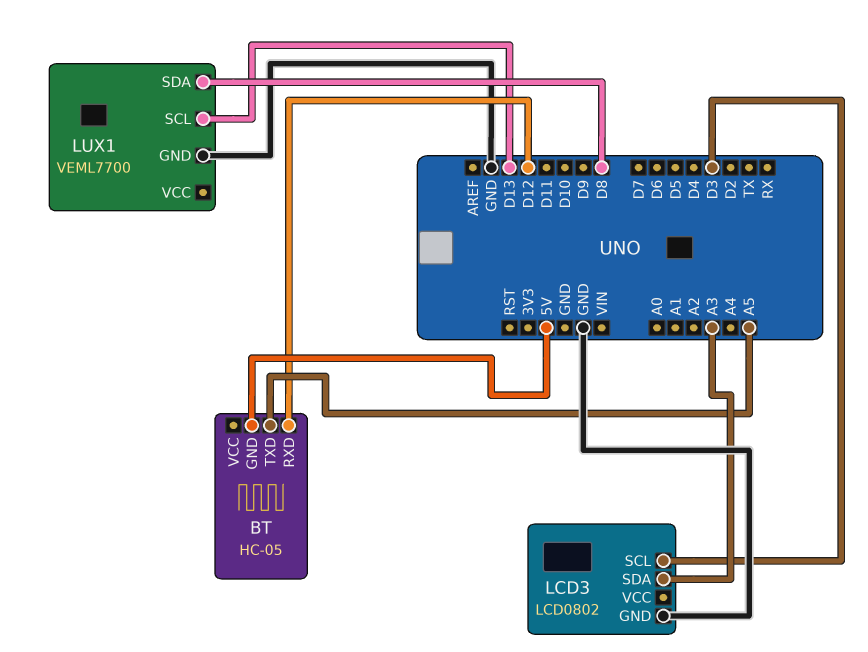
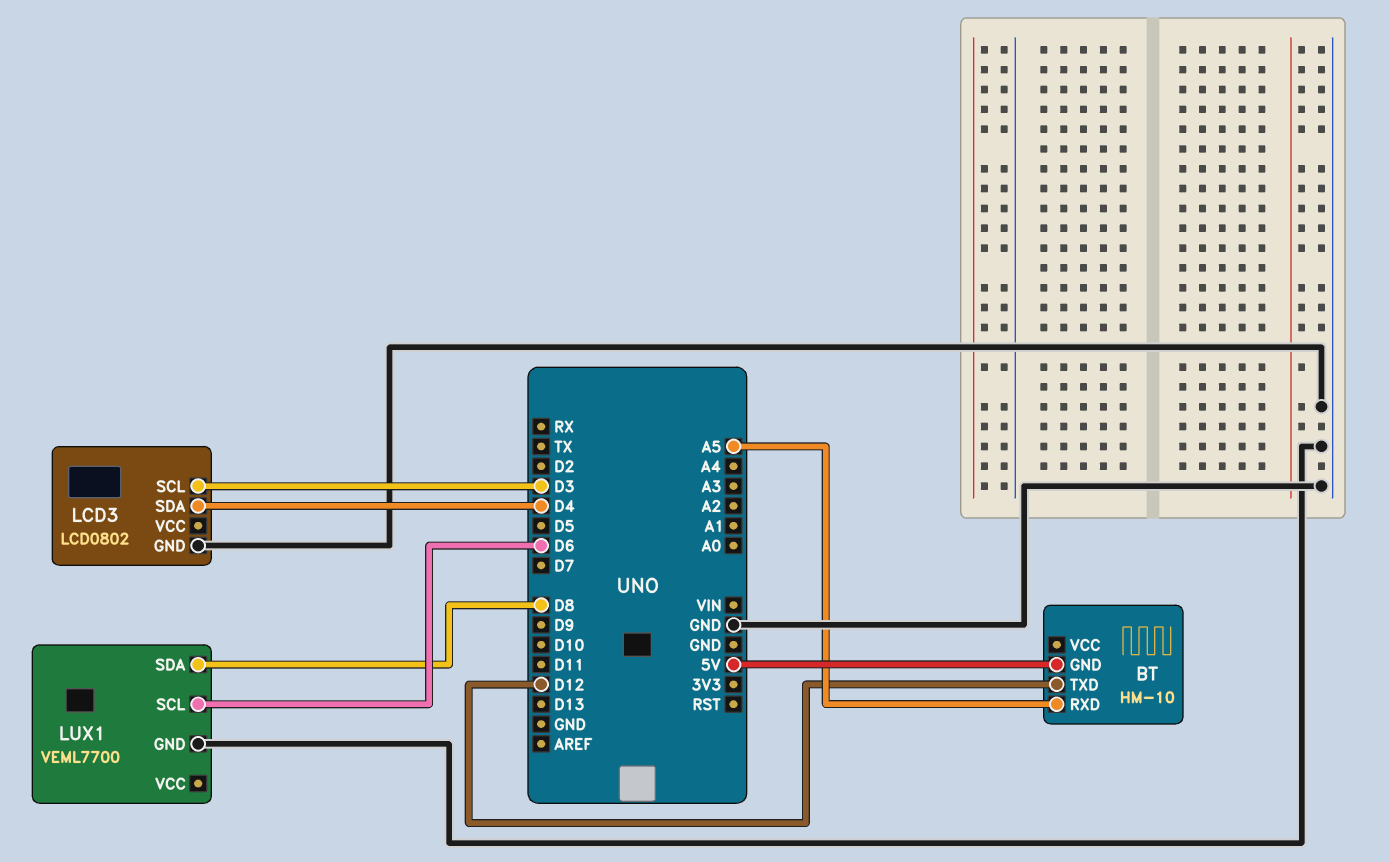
BT: HC-05 -> HM-10
BT pin RXD: D12 -> A5
BT pin TXD: A5 -> D12
LCD3 pin SDA: A3 -> D4
LUX1 pin SCL: D13 -> D6

